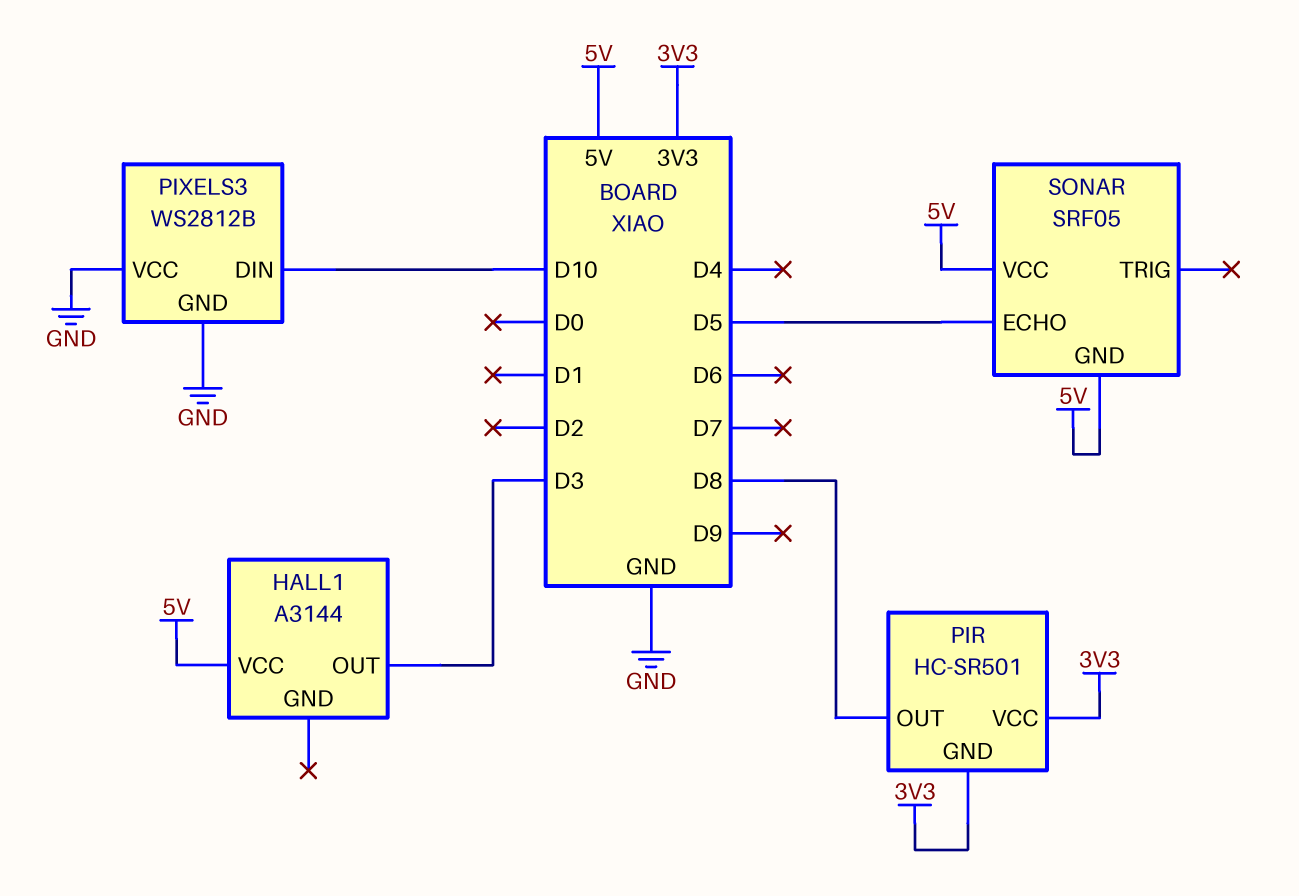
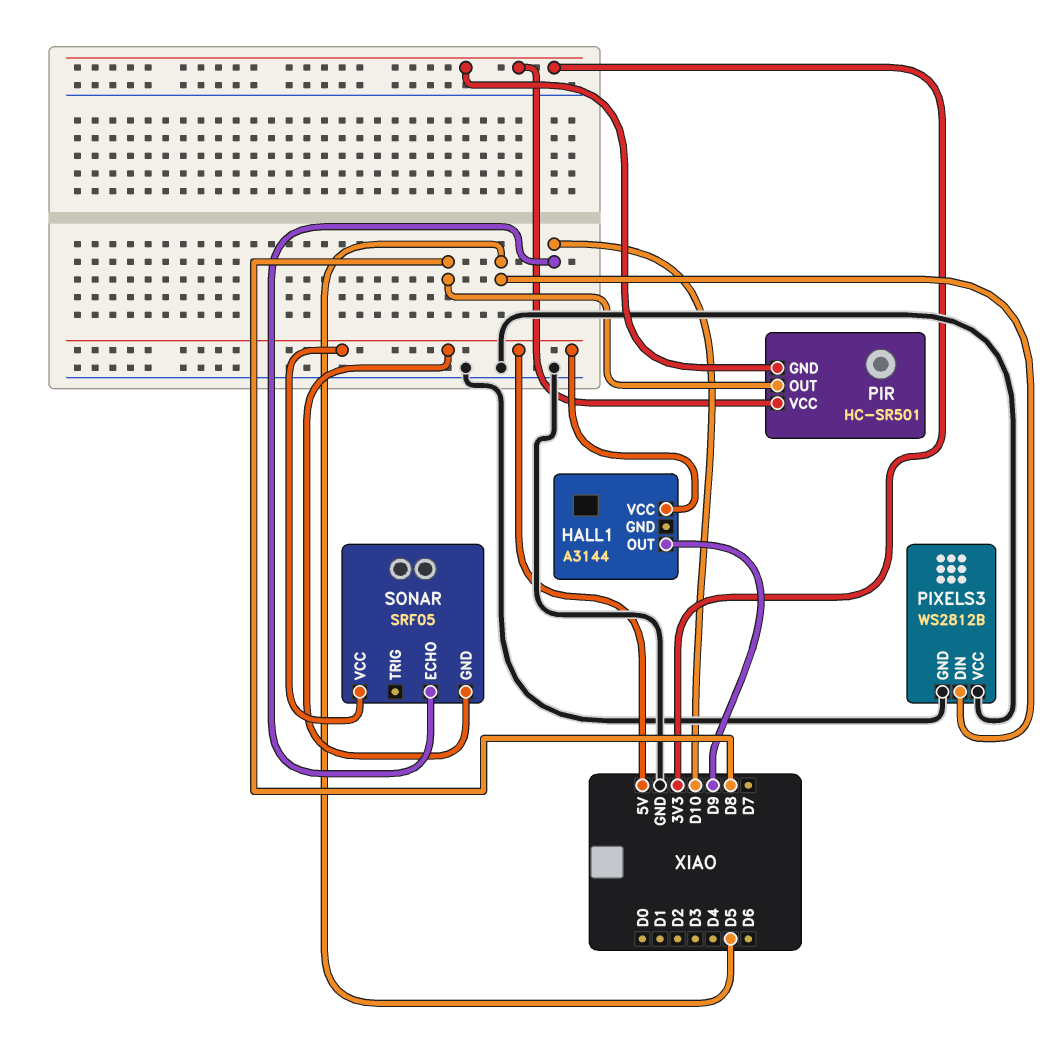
HALL1 pin OUT: D3 -> D9
PIXELS3 pin DIN: D10 -> D5
SONAR pin ECHO: D5 -> D10

